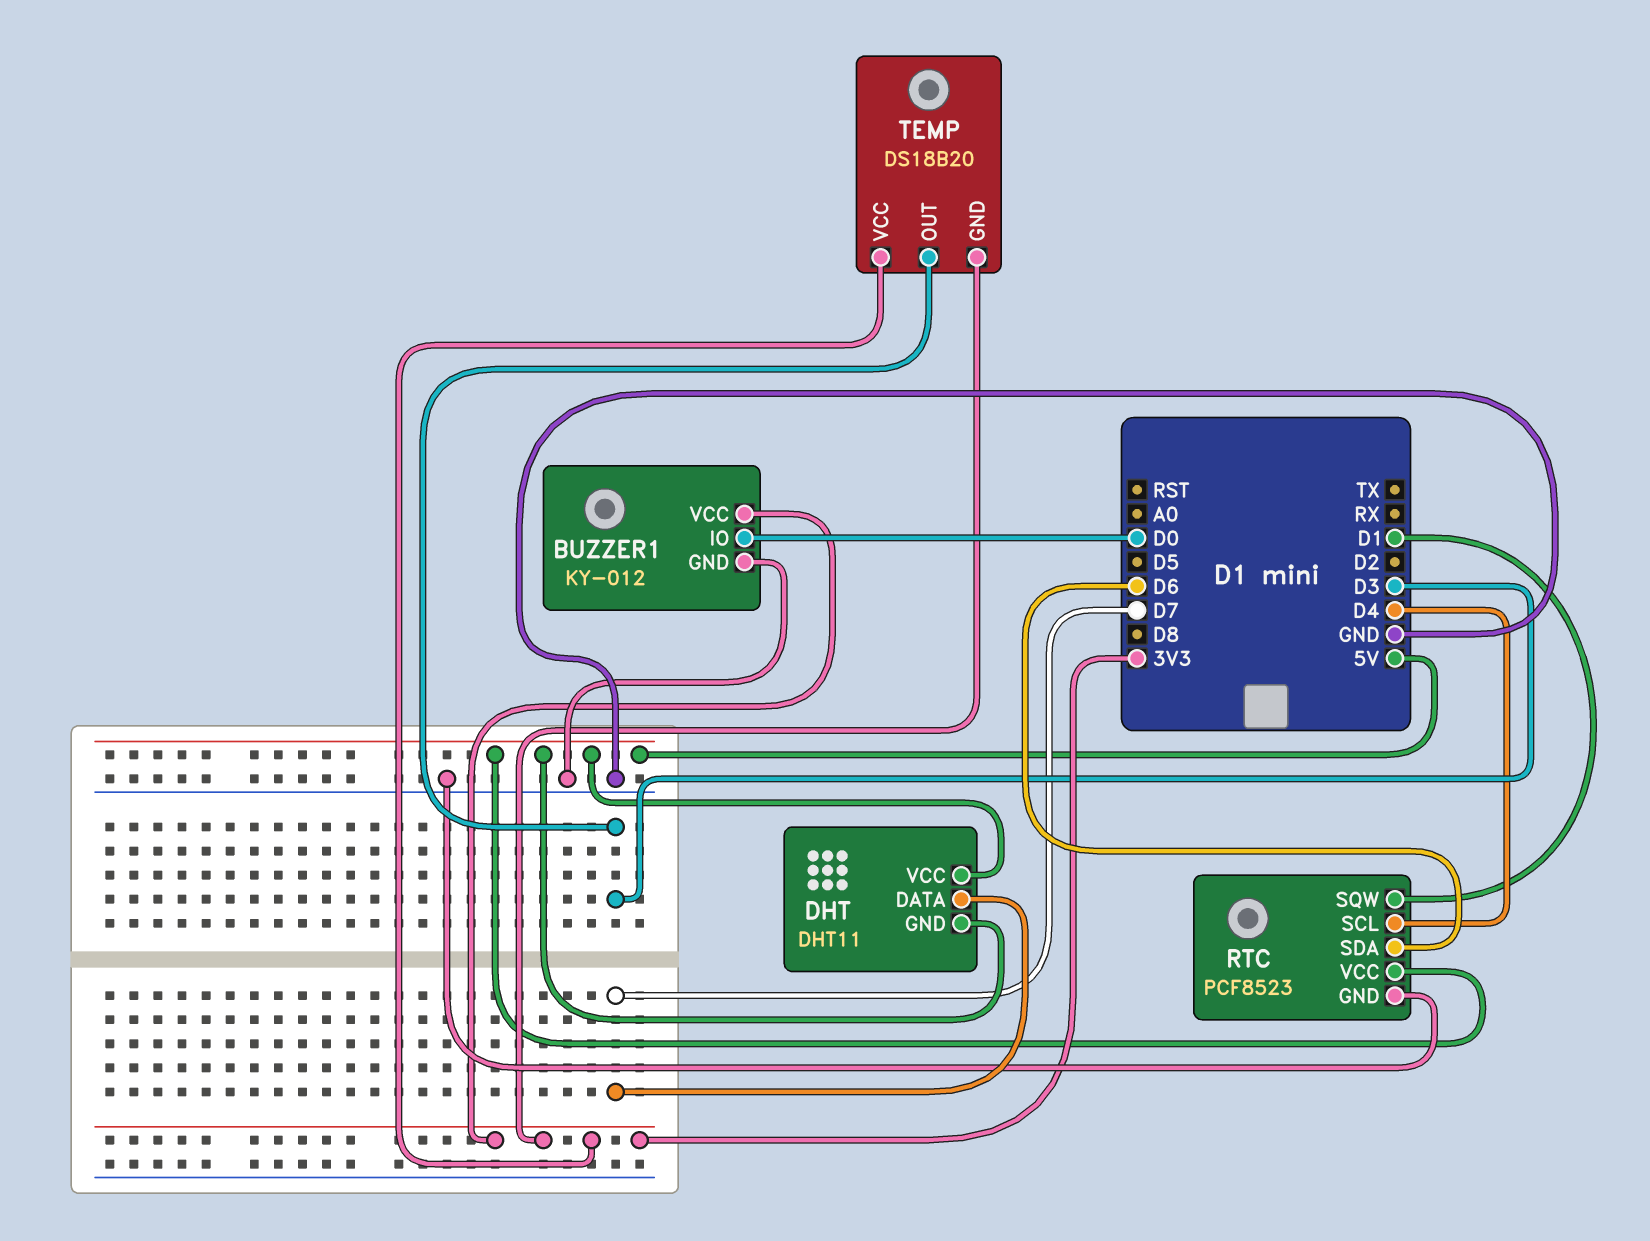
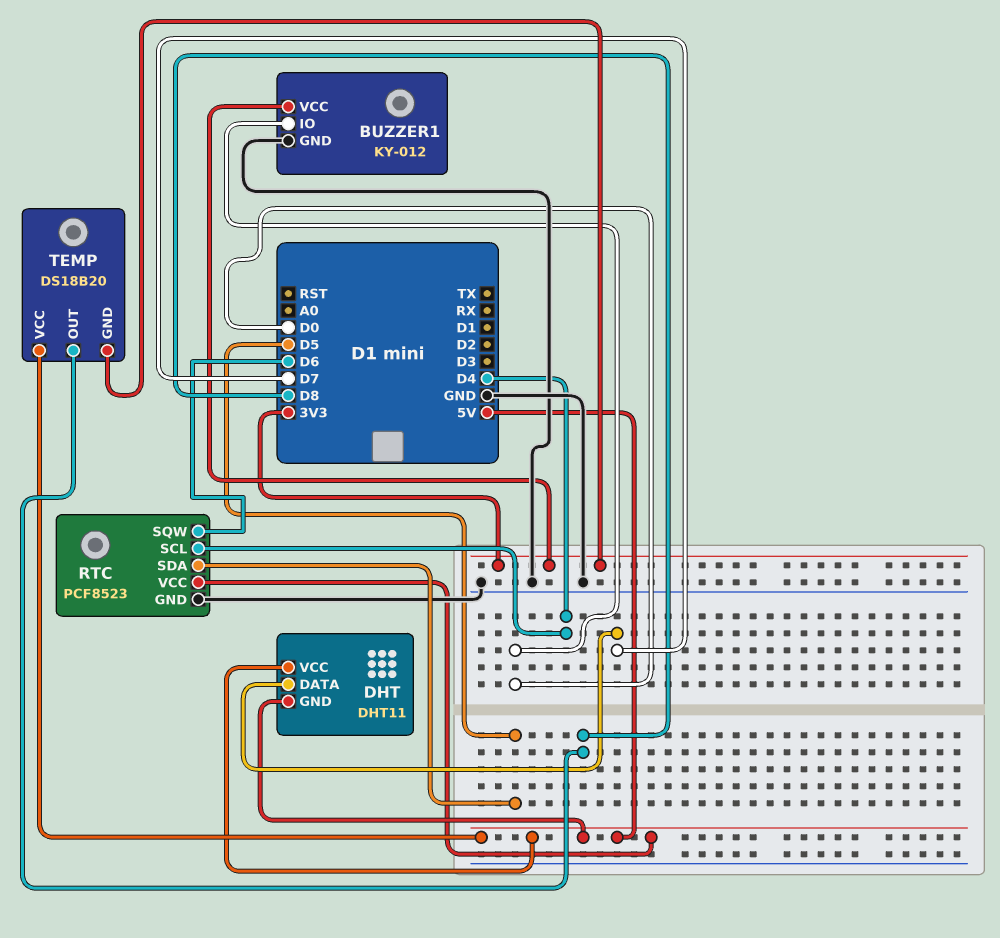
RTC pin SDA: D6 -> D5
RTC pin SQW: D1 -> D6
TEMP pin OUT: D3 -> D8
TEMP pin VCC: 3V3 -> 5V

